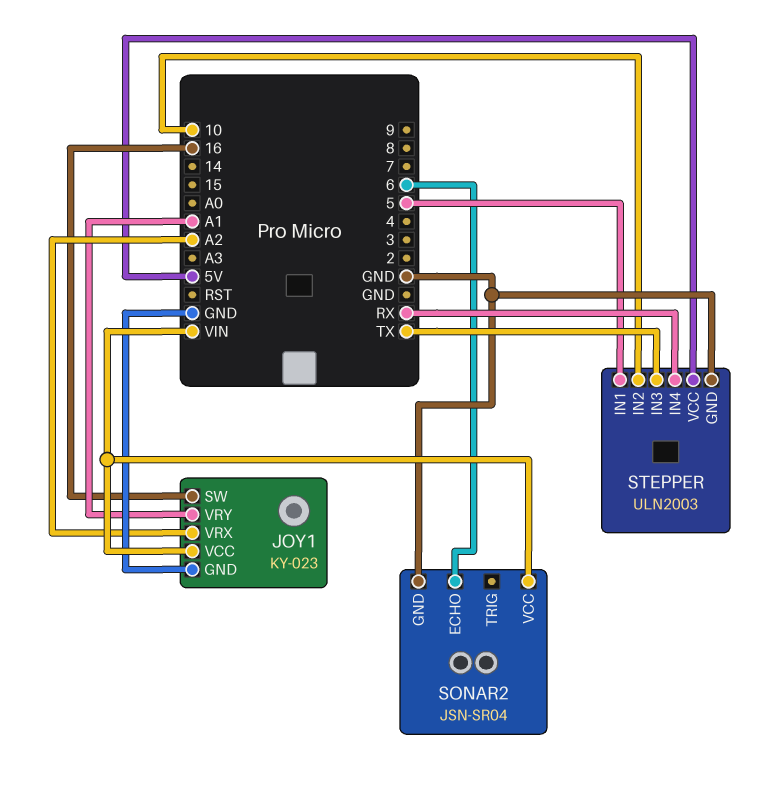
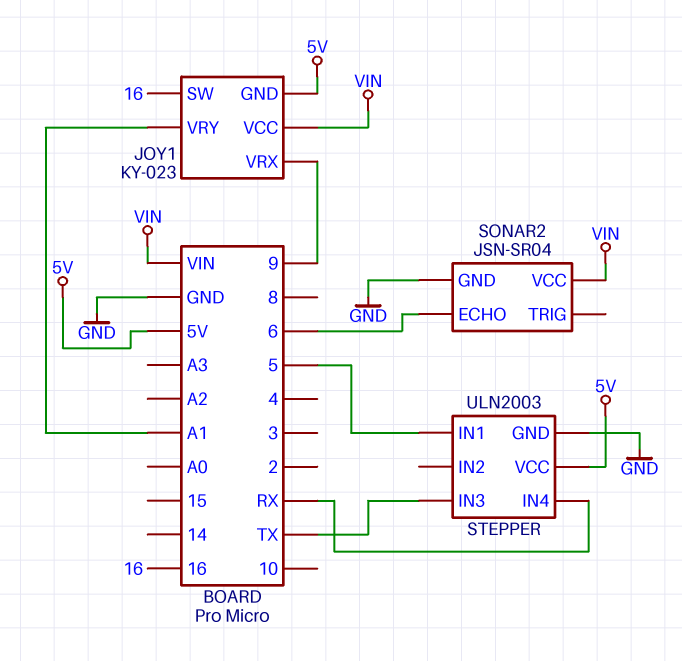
JOY1 pin GND: GND -> 5V
JOY1 pin VRX: A2 -> 9
STEPPER pin IN2: 10 -> none

